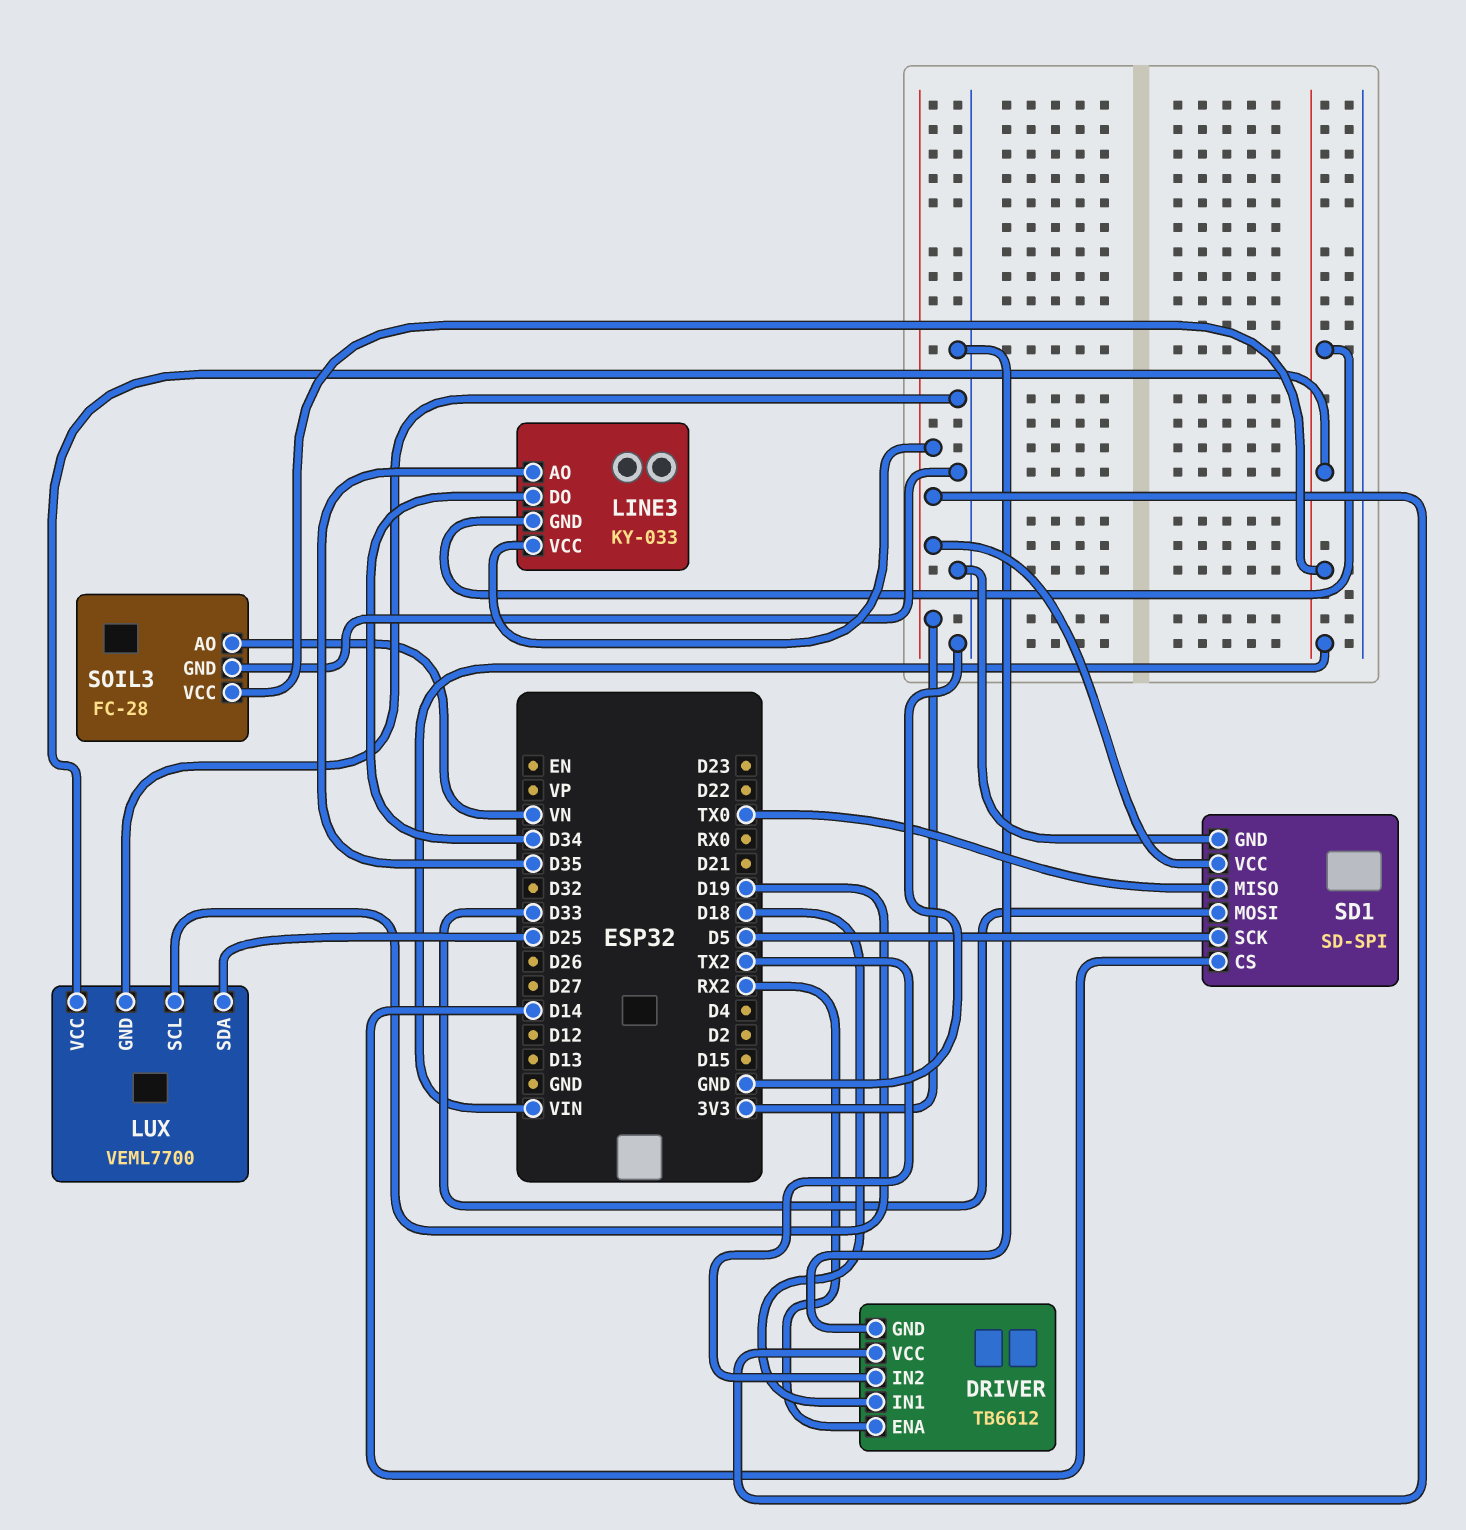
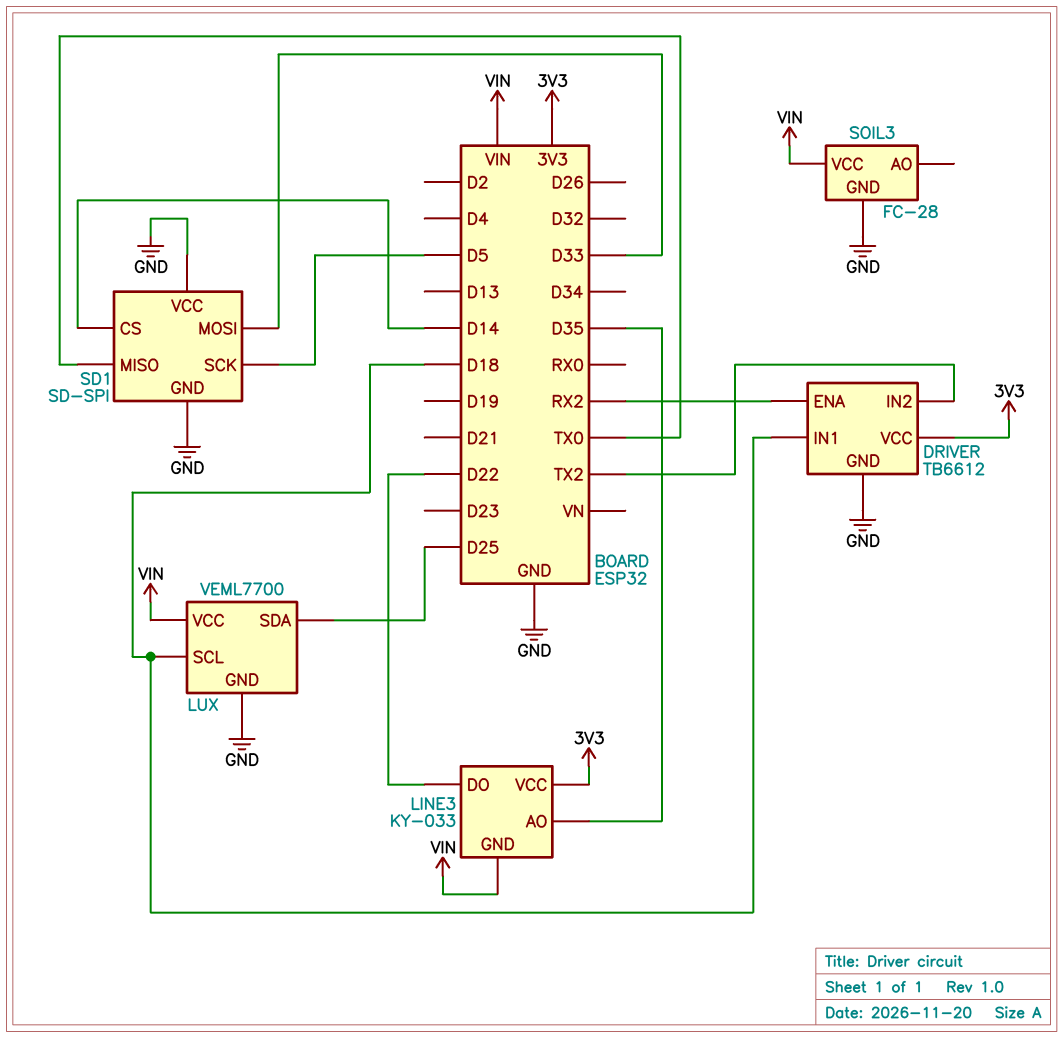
LINE3 pin DO: D34 -> D22
LUX pin SCL: D19 -> D18
SD1 pin VCC: 3V3 -> GND
SOIL3 pin AO: VN -> none

